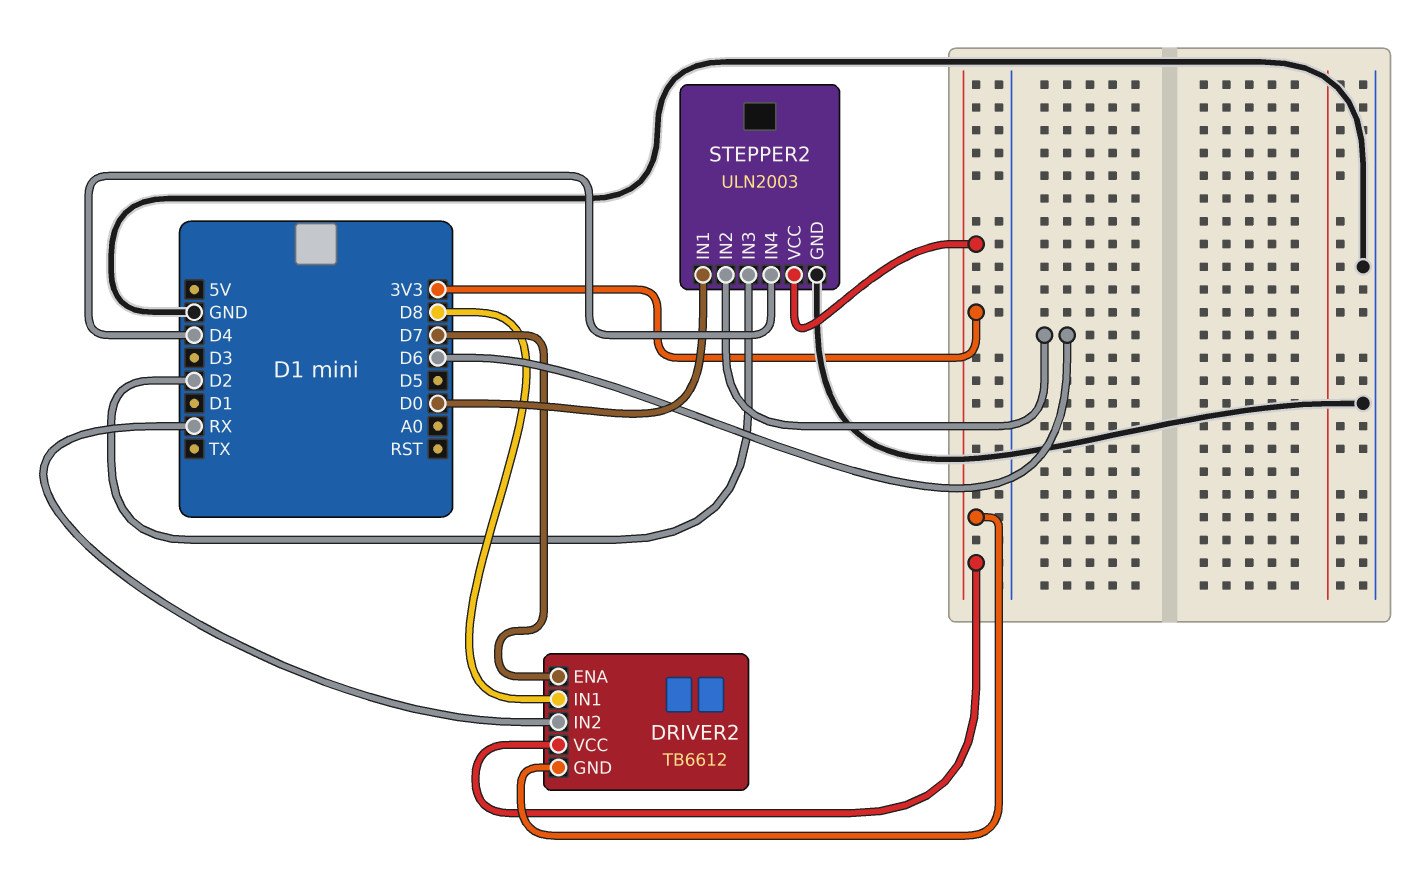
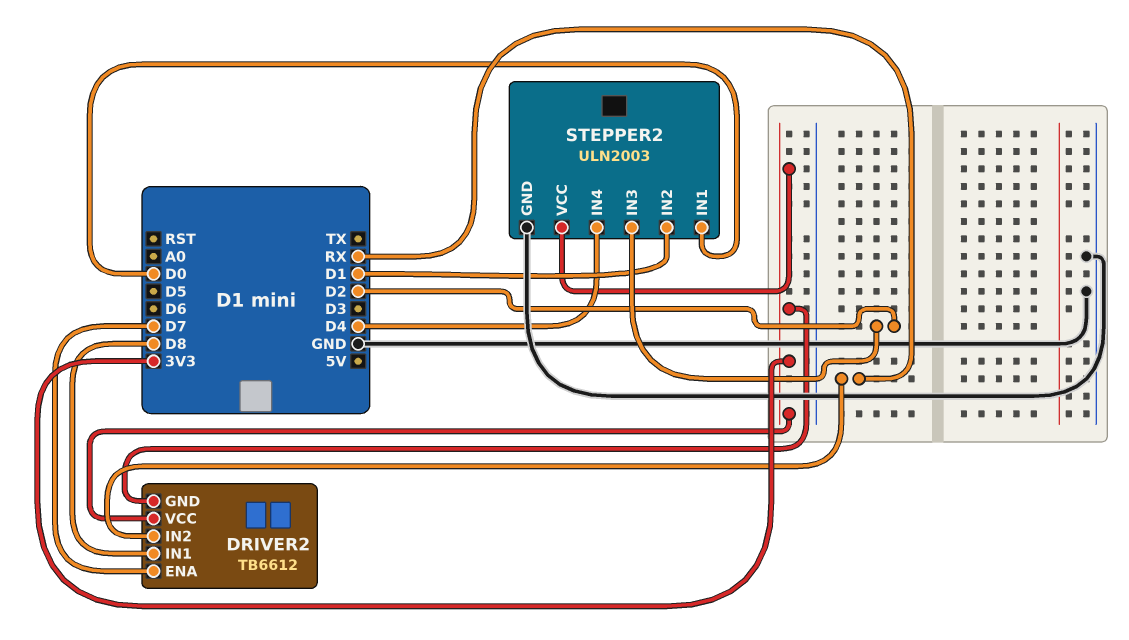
STEPPER2 pin IN2: D6 -> D1

